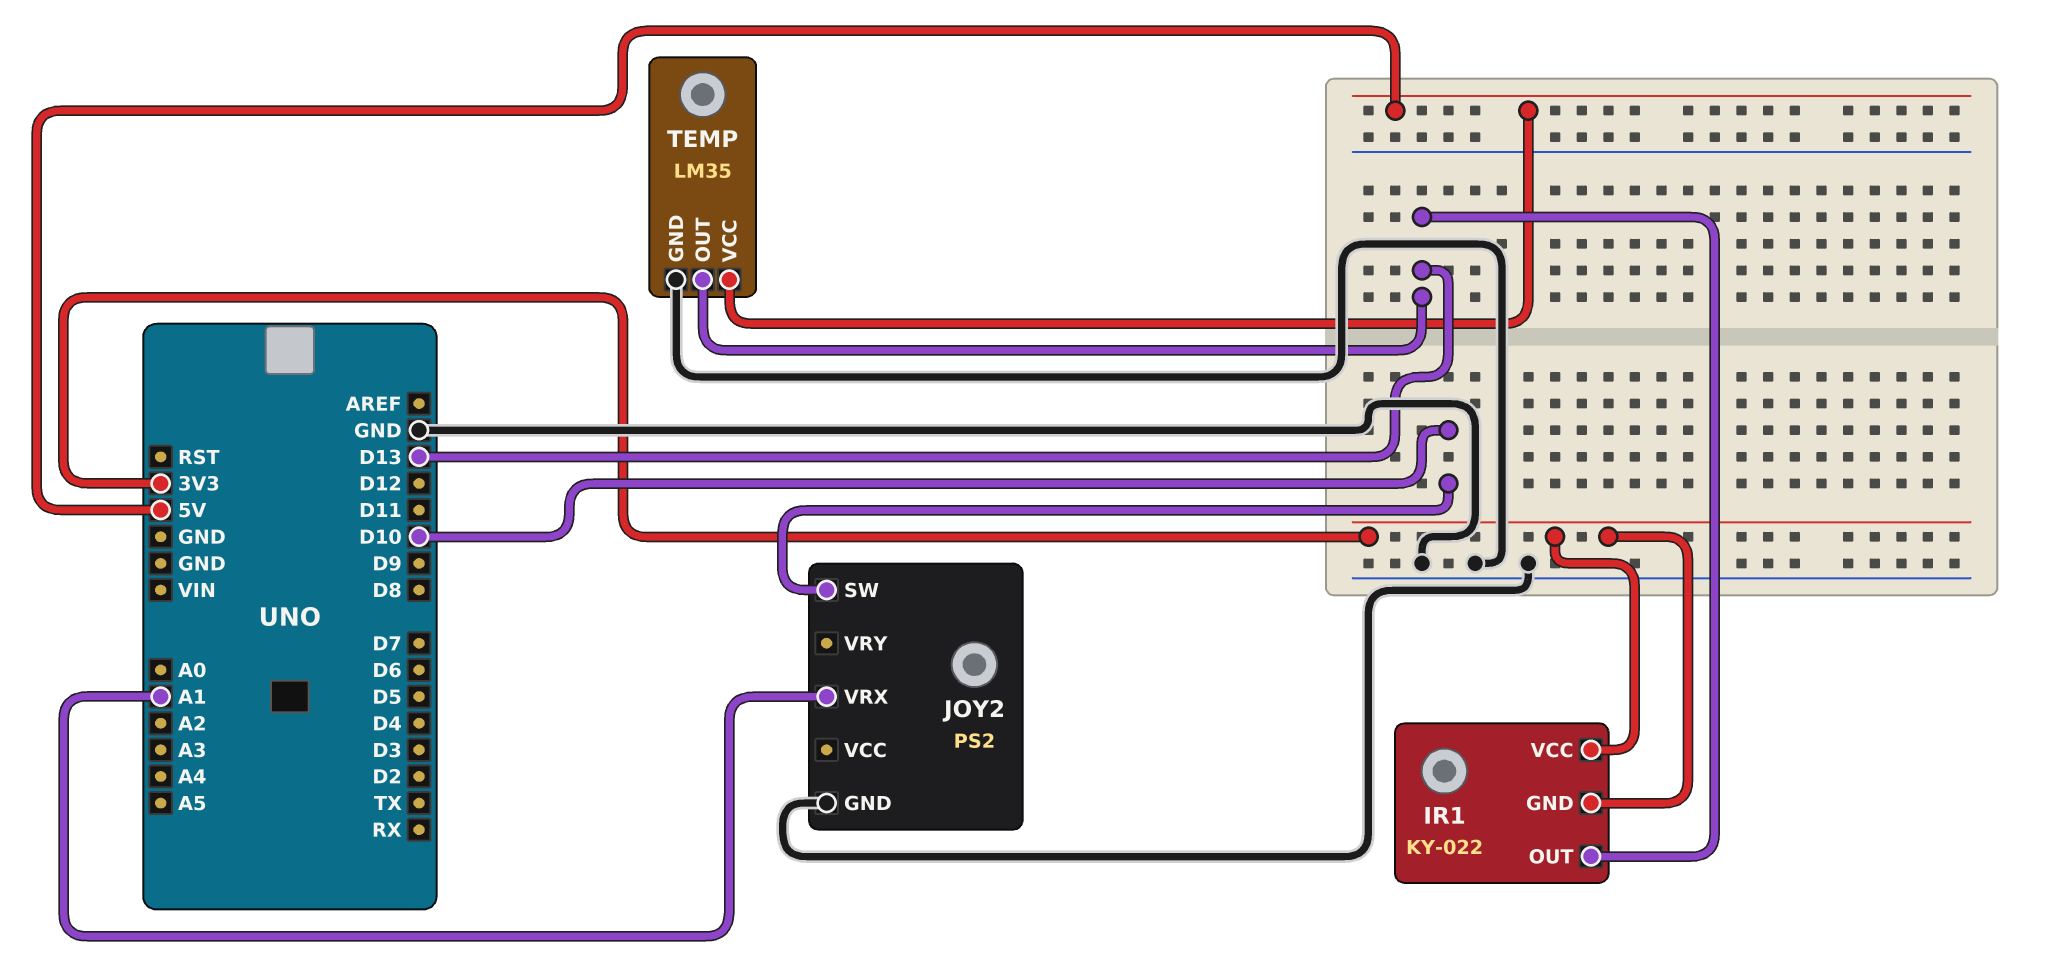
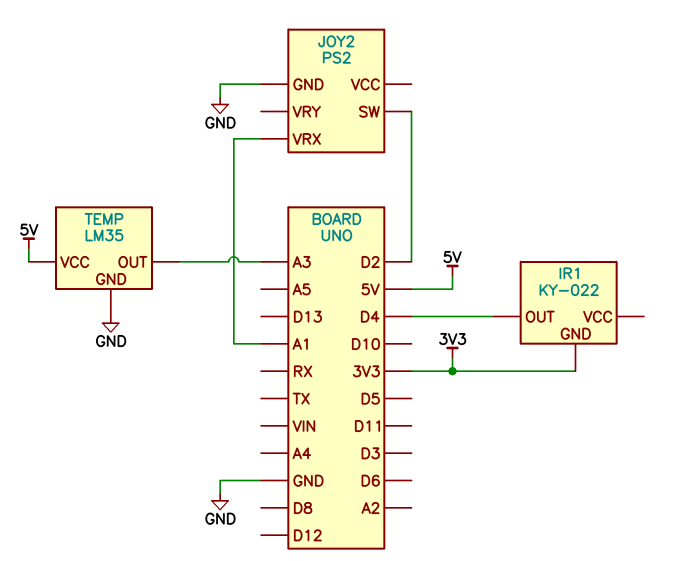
IR1 pin OUT: D13 -> D4
IR1 pin VCC: 3V3 -> none
JOY2 pin SW: D10 -> D2
TEMP pin OUT: D13 -> A3

